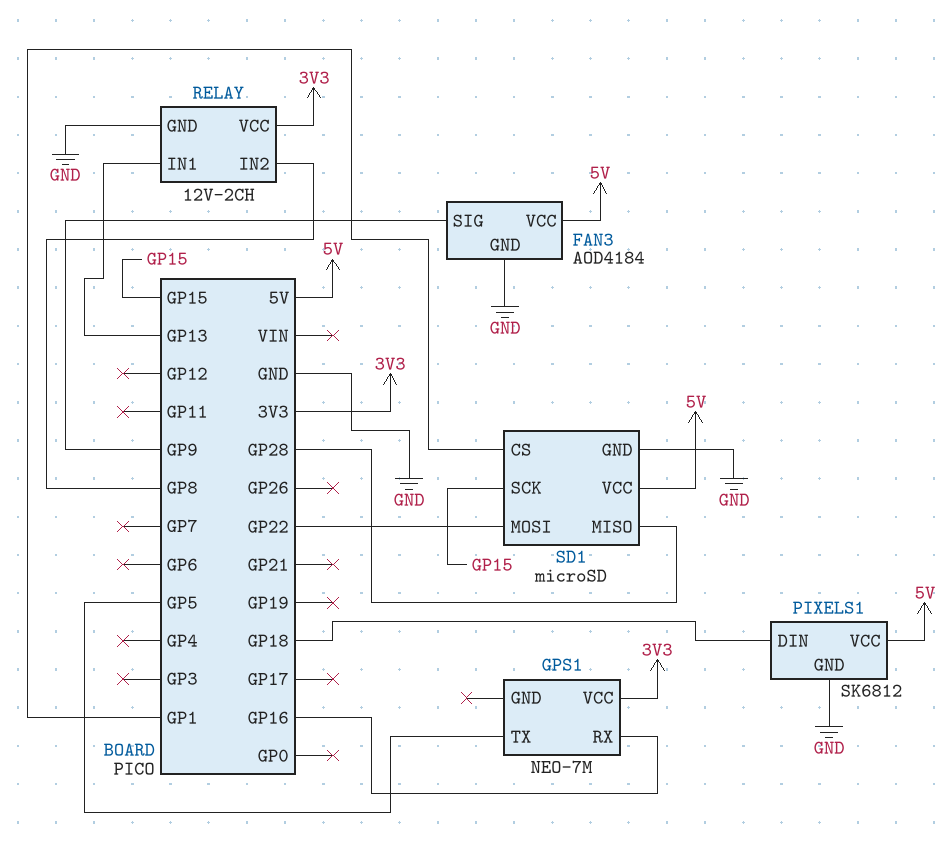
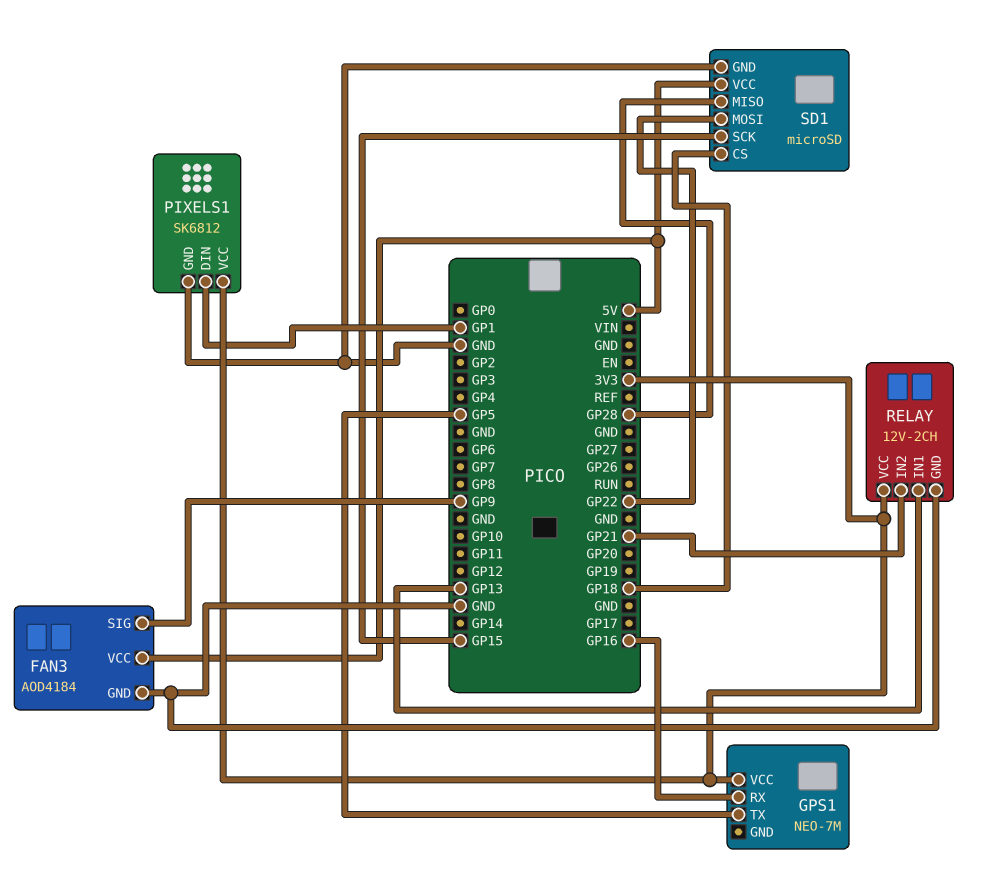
PIXELS1 pin DIN: GP18 -> GP1
PIXELS1 pin VCC: 5V -> 3V3
RELAY pin IN2: GP8 -> GP21
SD1 pin CS: GP1 -> GP18

